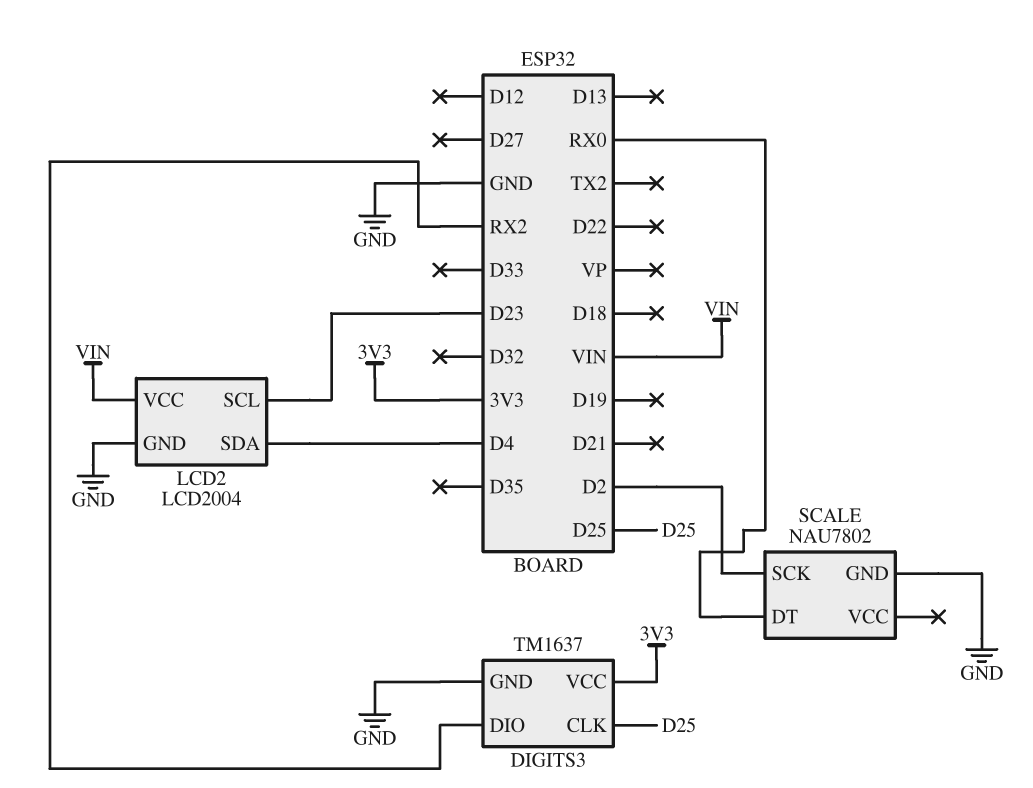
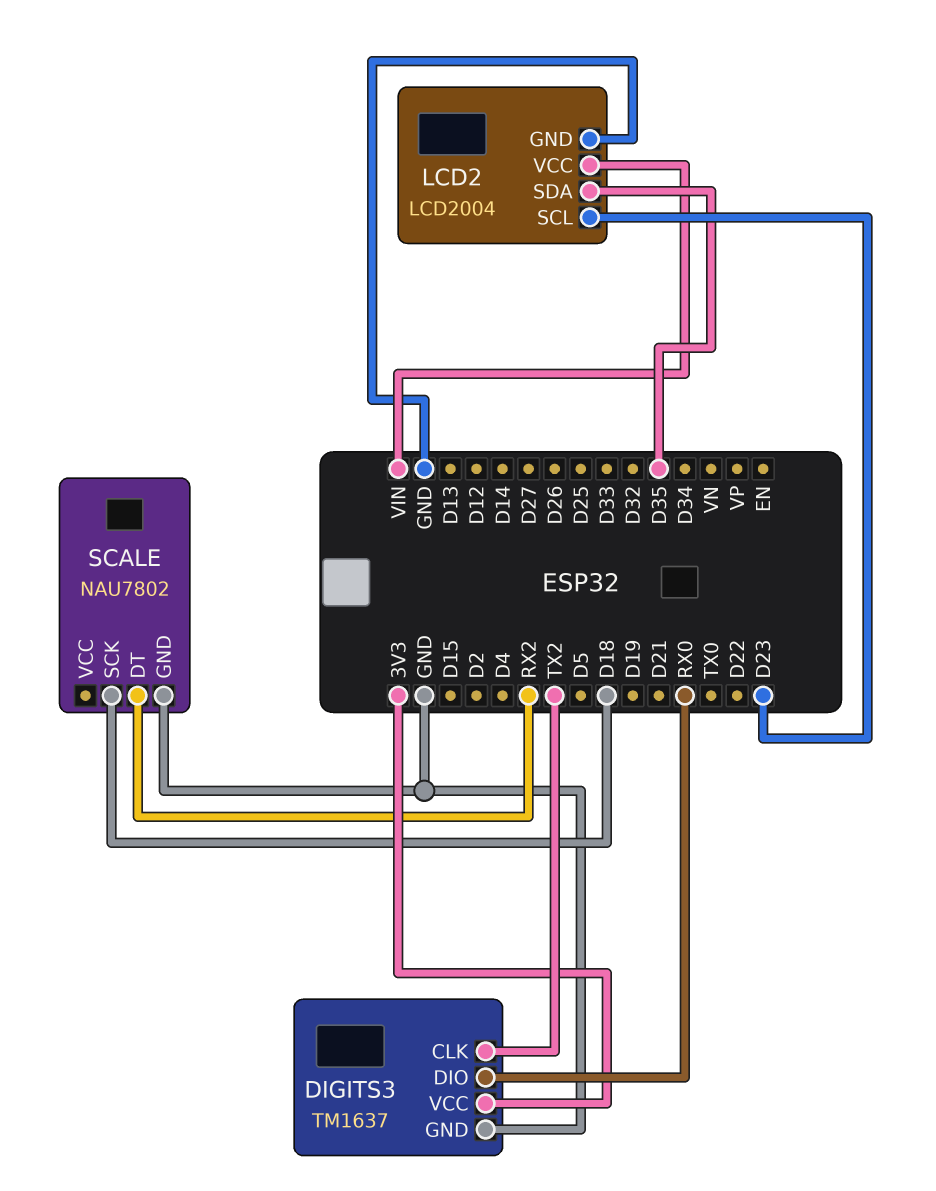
DIGITS3 pin CLK: D25 -> TX2
DIGITS3 pin DIO: RX2 -> RX0
LCD2 pin SDA: D4 -> D35
SCALE pin DT: RX0 -> RX2
SCALE pin SCK: D2 -> D18

